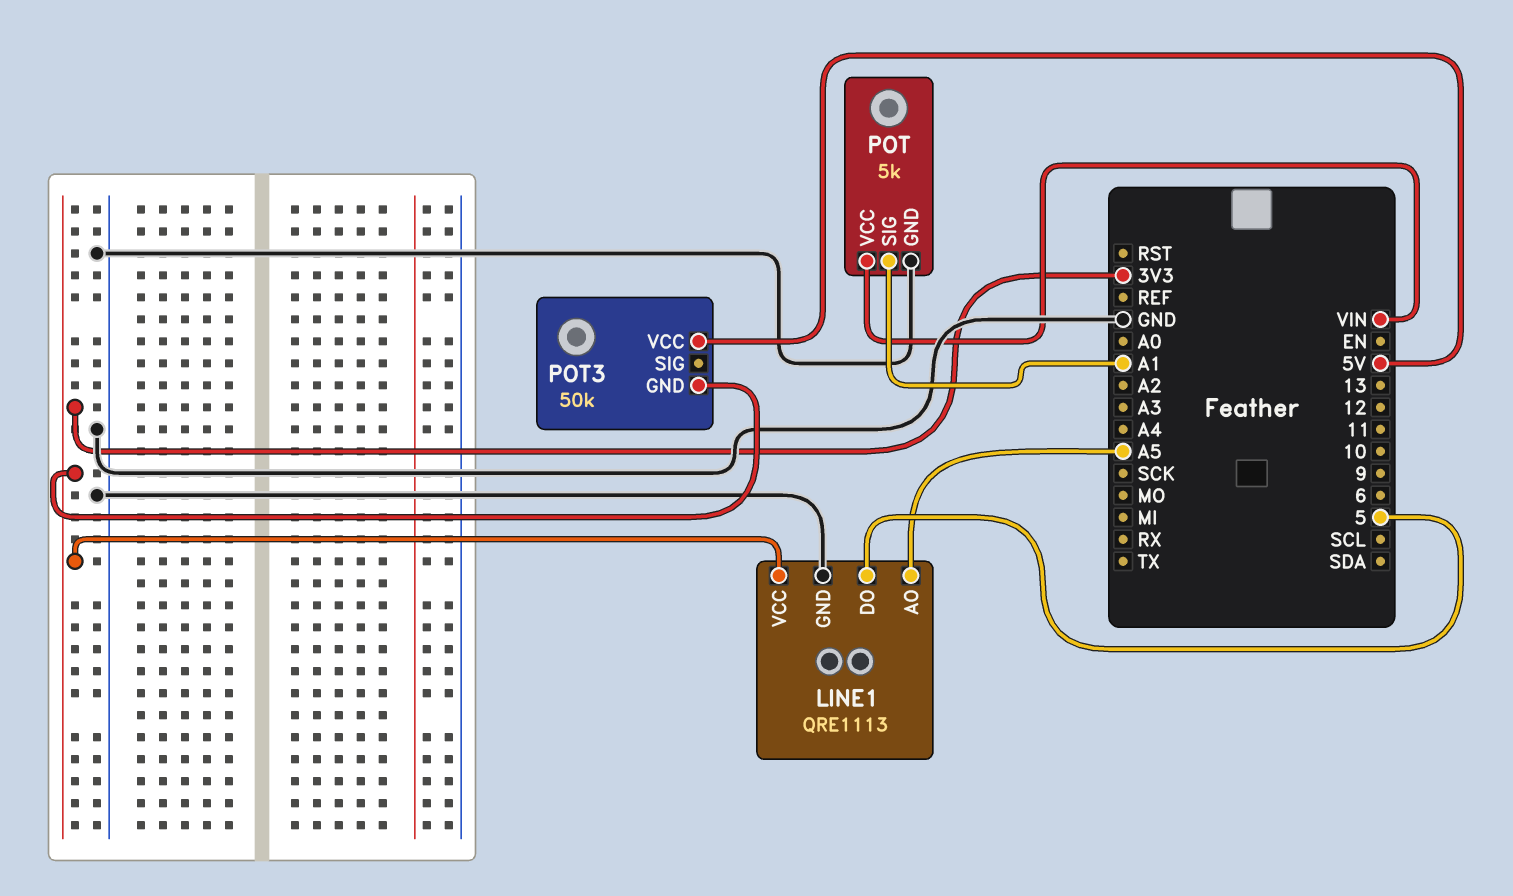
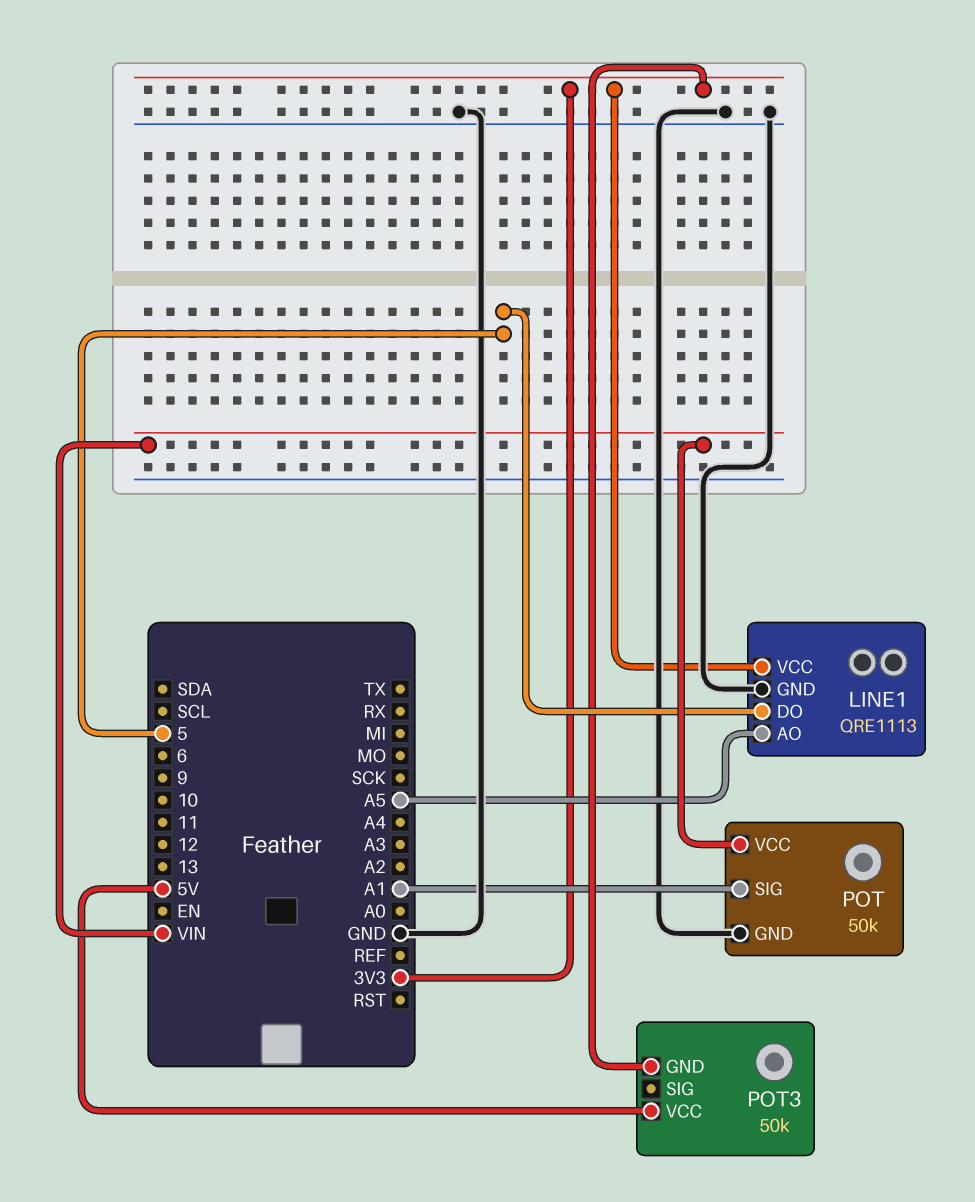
POT: 5k -> 50k

